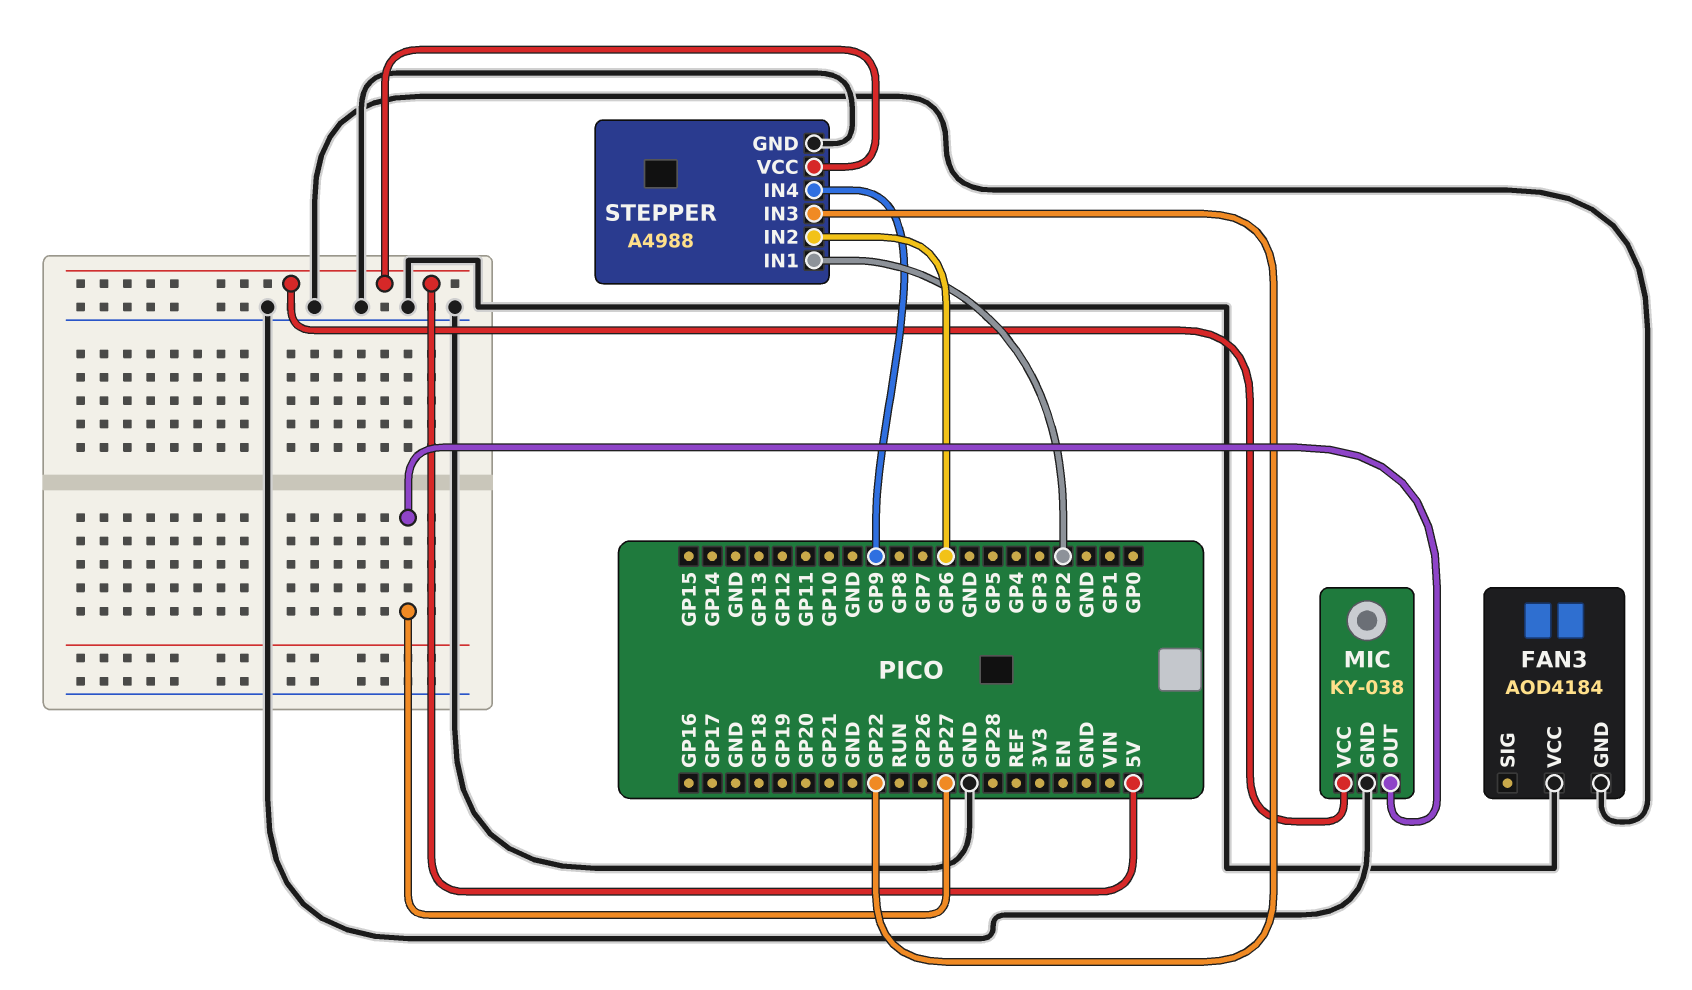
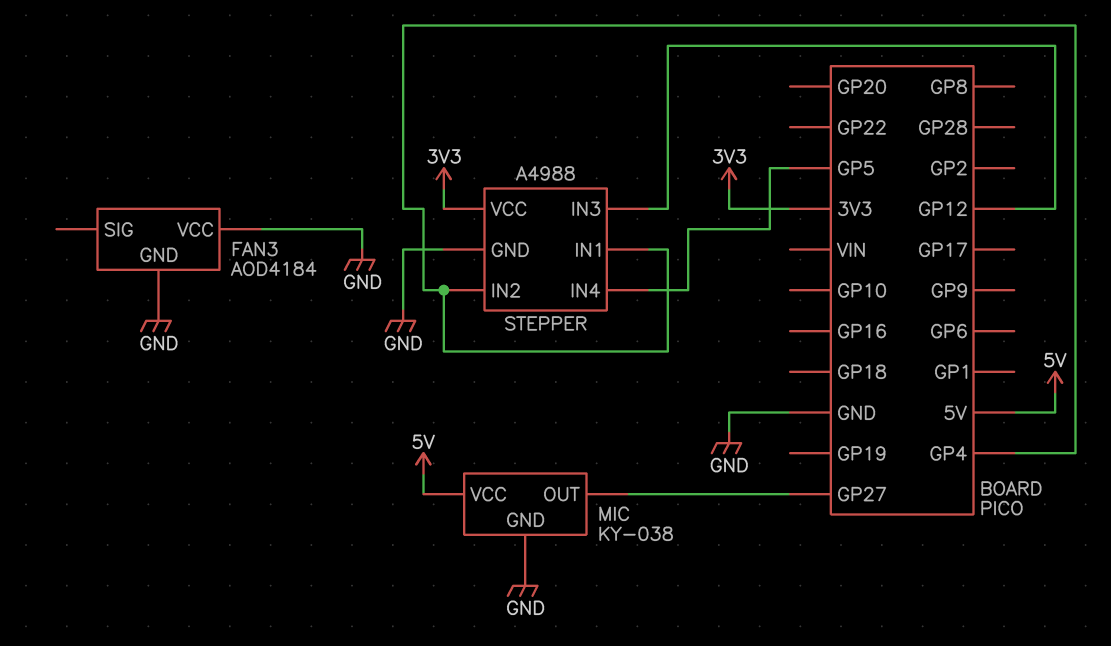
STEPPER pin IN1: GP2 -> GP4
STEPPER pin IN2: GP6 -> GP4
STEPPER pin IN3: GP22 -> GP12
STEPPER pin IN4: GP9 -> GP5
STEPPER pin VCC: 5V -> 3V3

